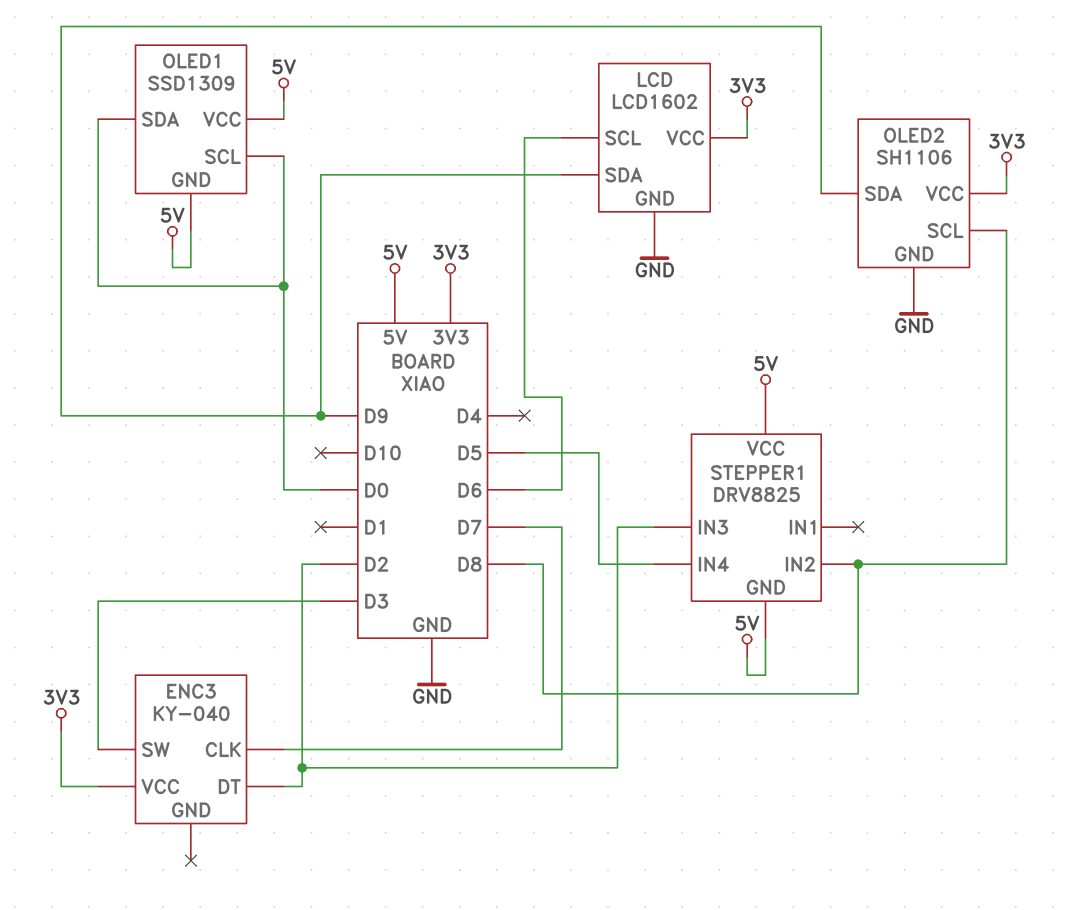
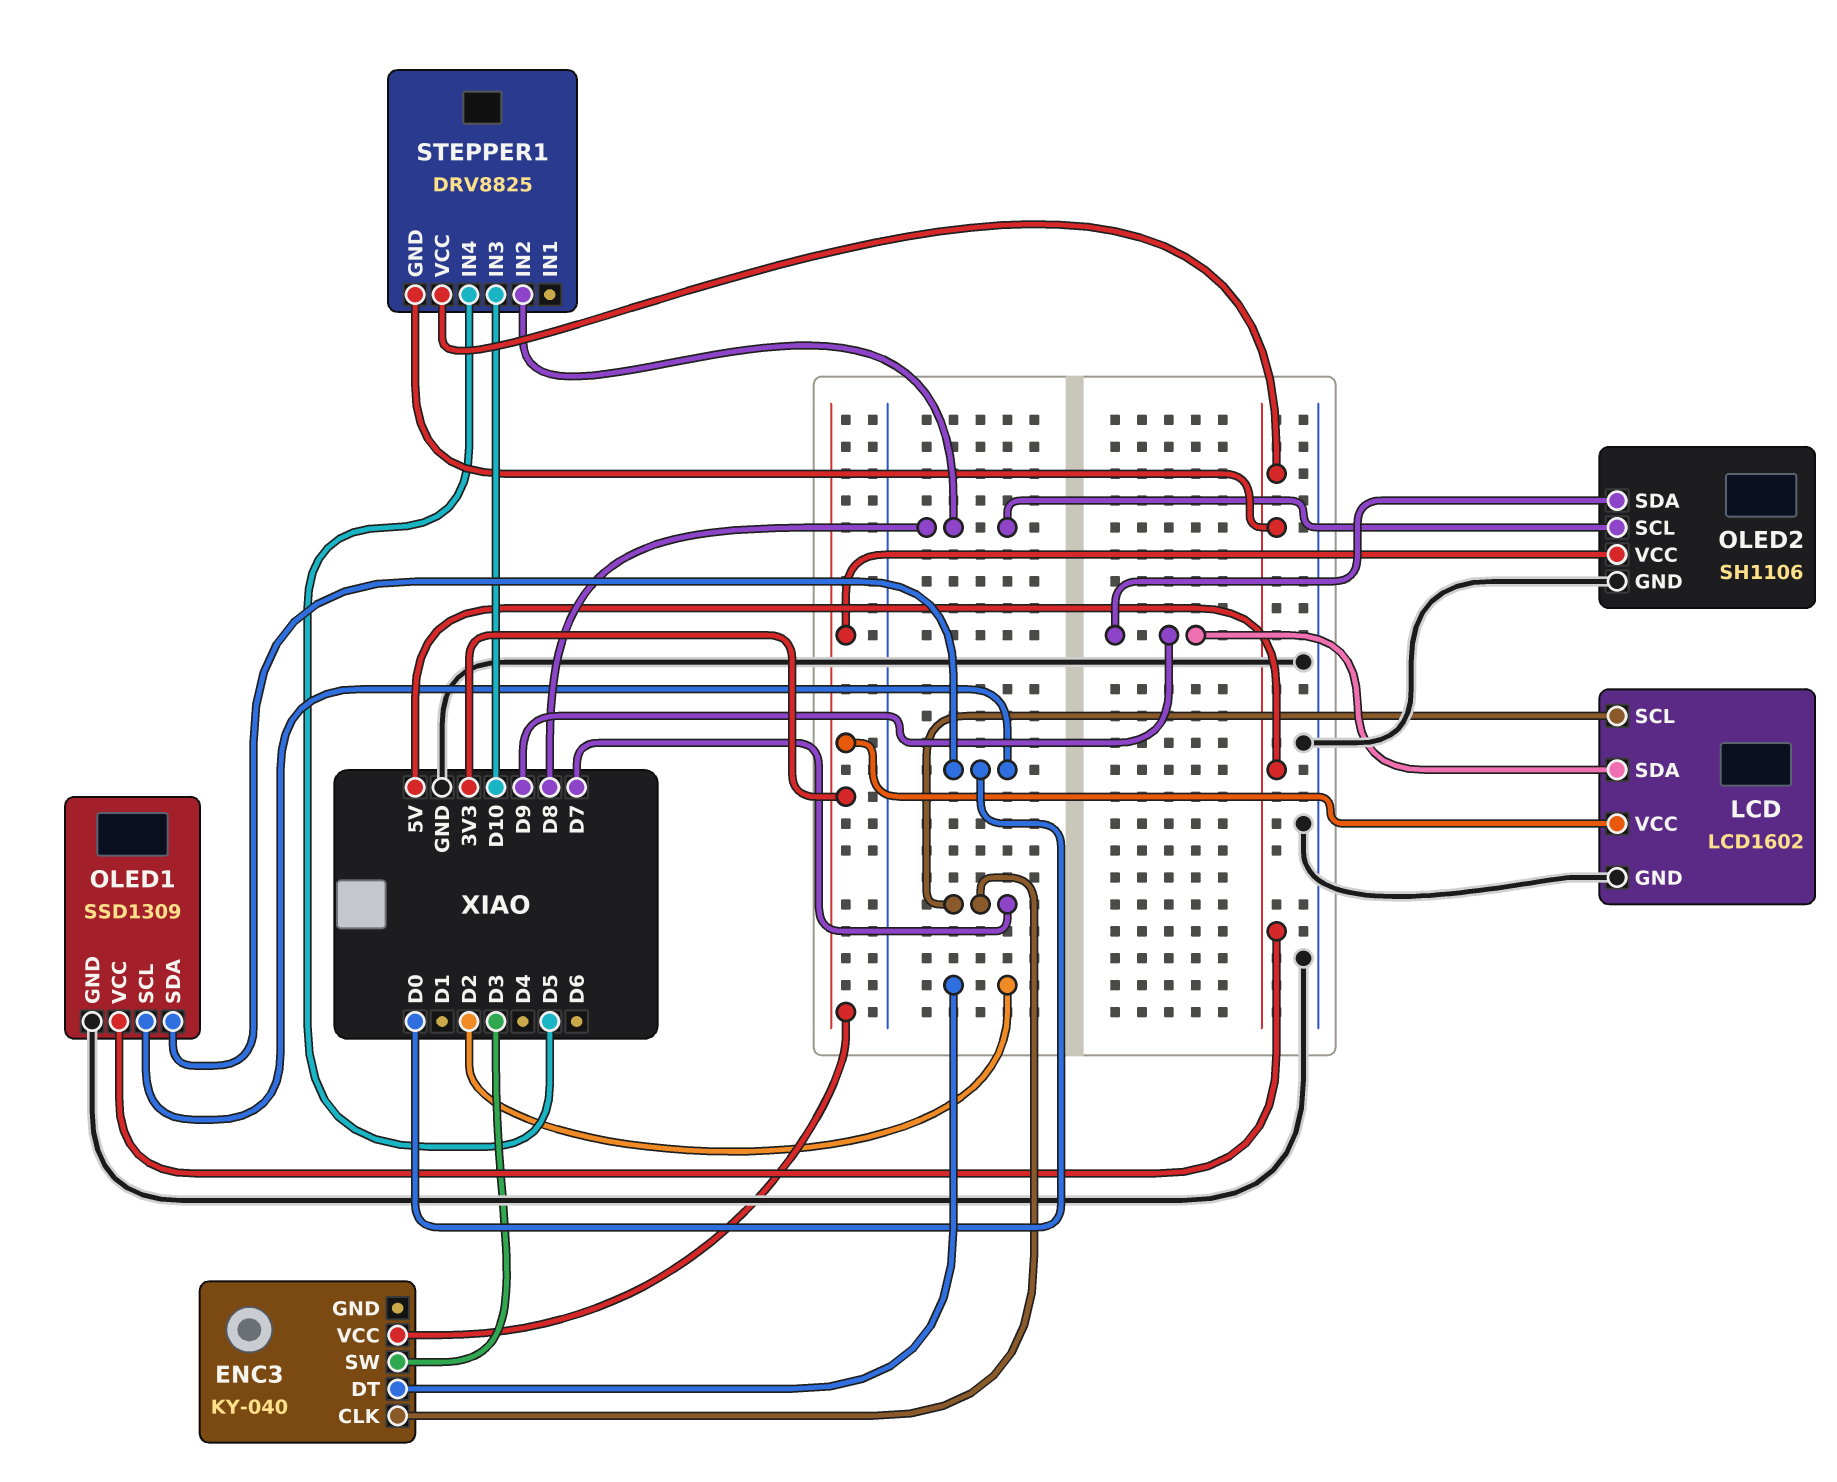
LCD pin SCL: D6 -> D7
OLED1 pin GND: 5V -> GND
STEPPER1 pin IN3: D2 -> D10

